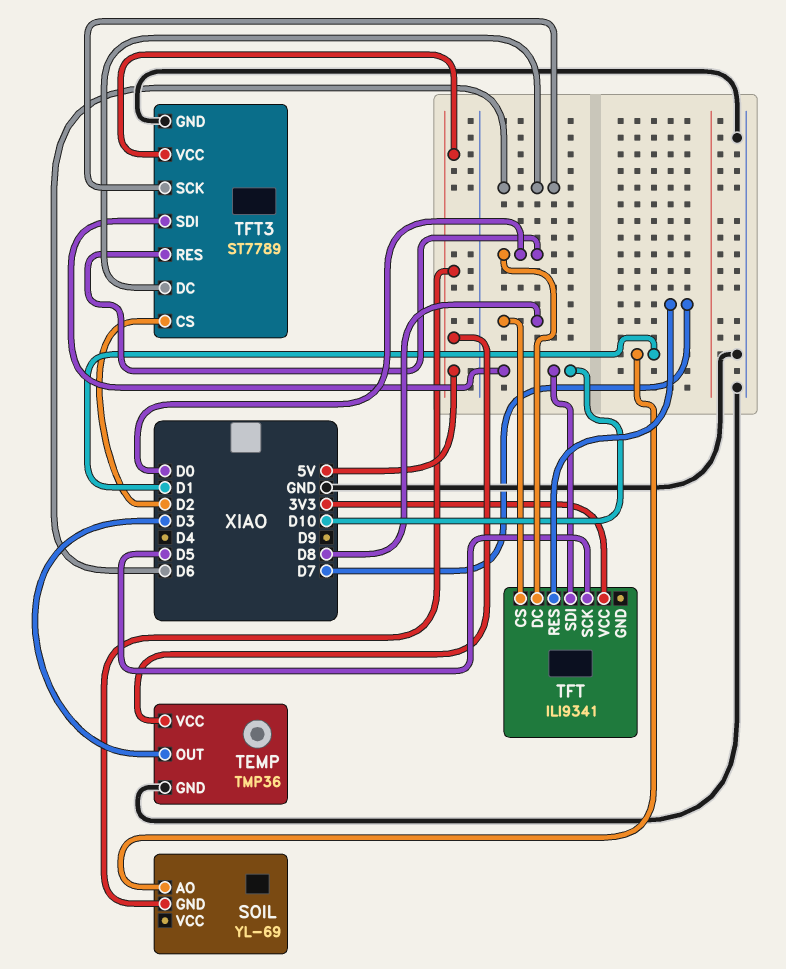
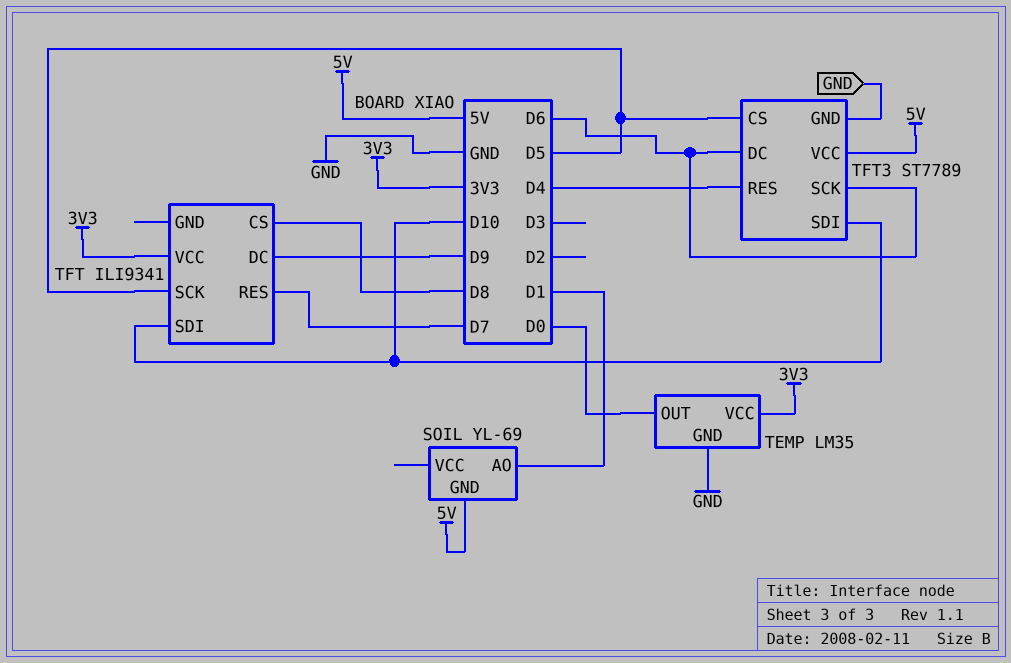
TEMP: TMP36 -> LM35
TEMP pin OUT: D3 -> D0
TEMP pin VCC: 5V -> 3V3
TFT pin DC: D0 -> D9
TFT3 pin CS: D2 -> D5
TFT3 pin RES: D0 -> D4

